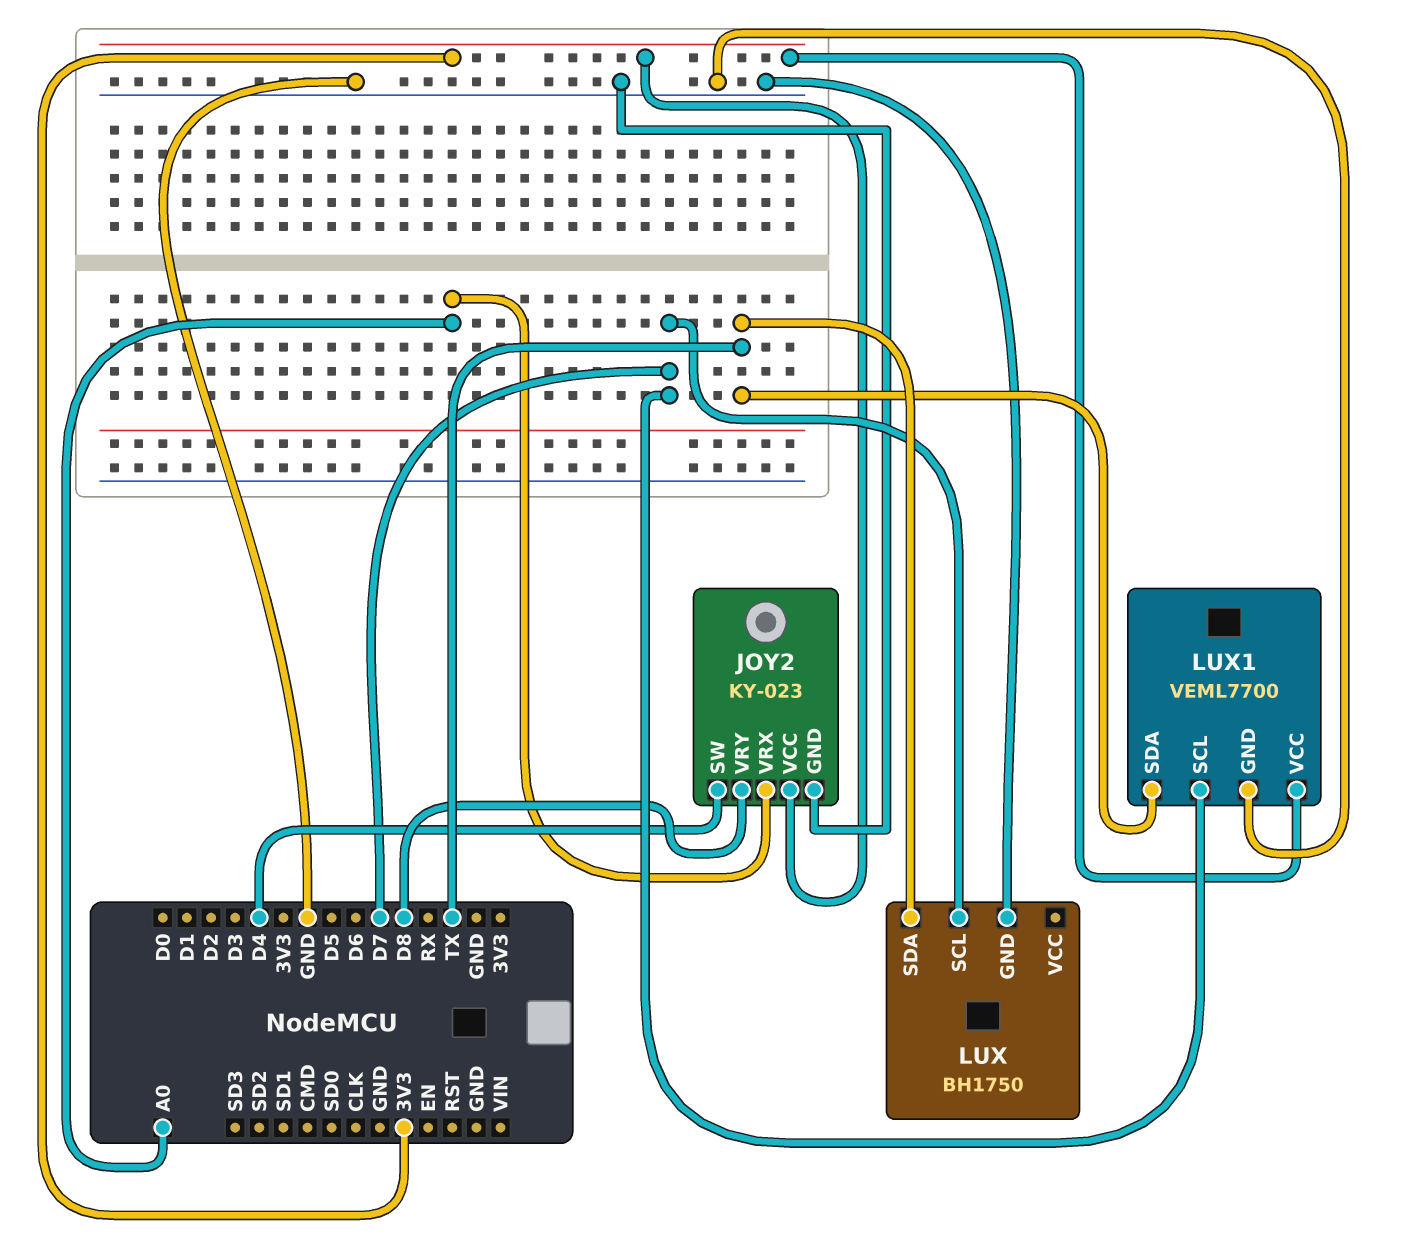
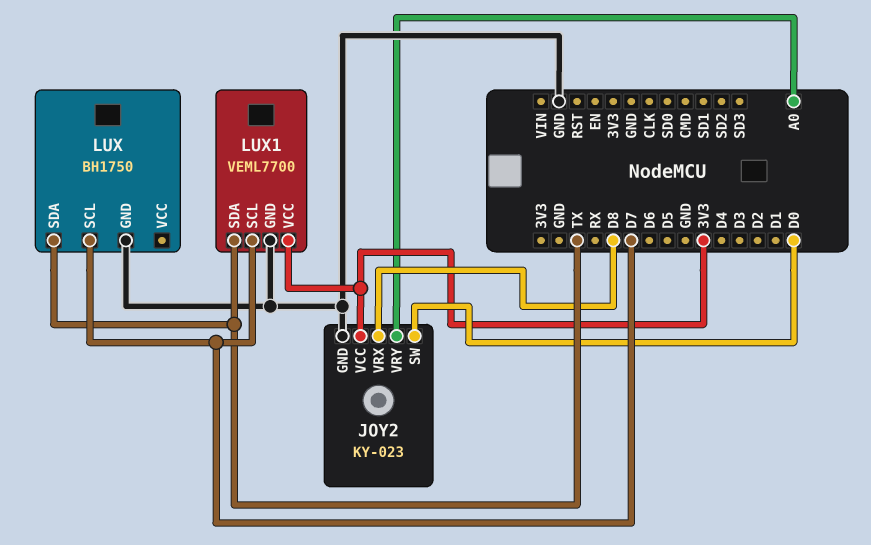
JOY2 pin SW: D4 -> D0
JOY2 pin VRX: A0 -> D8
JOY2 pin VRY: D8 -> A0

